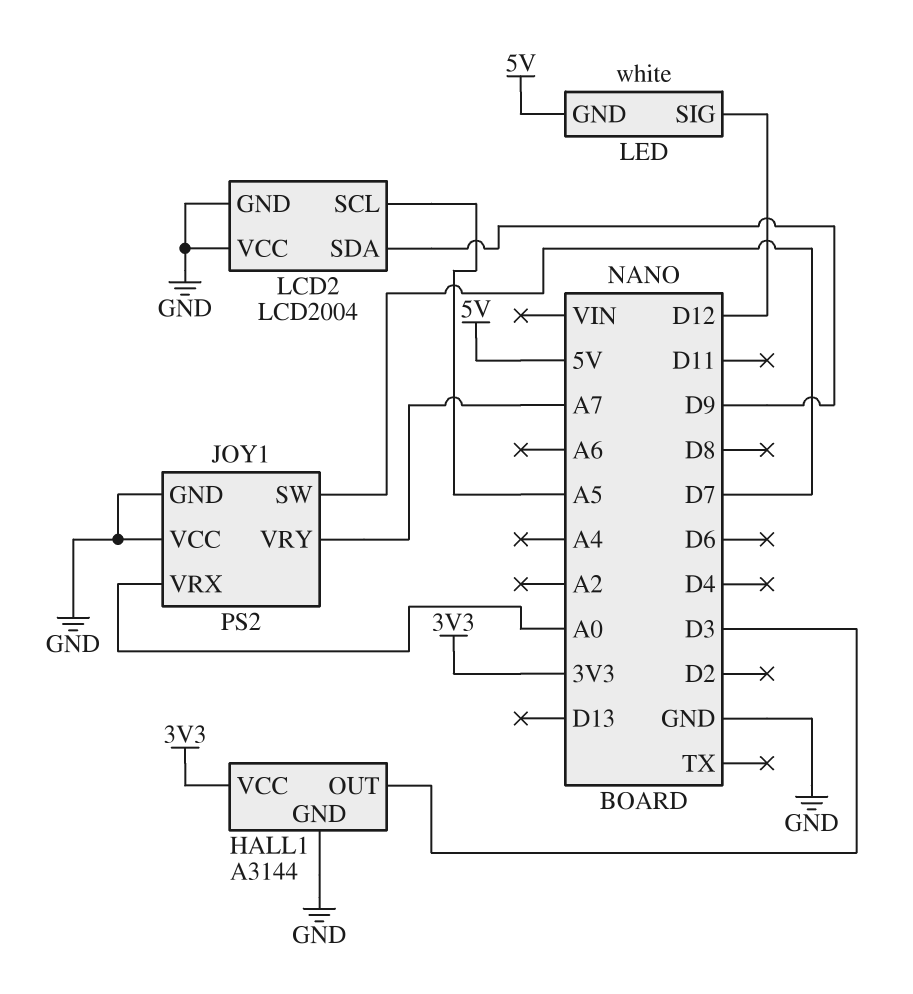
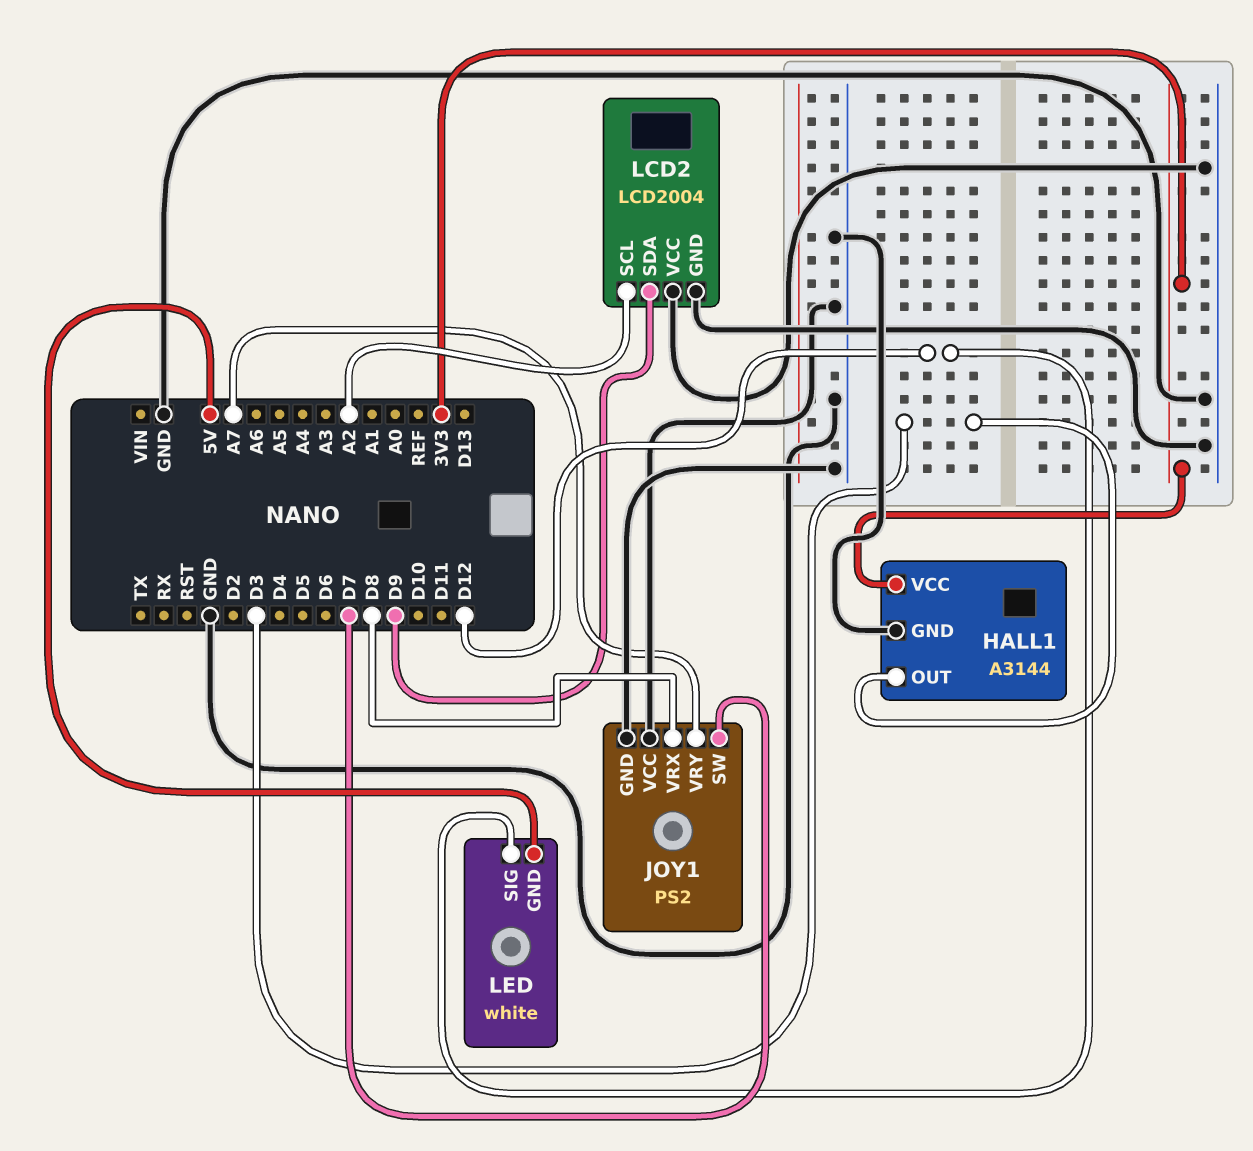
JOY1 pin VRX: A0 -> D8
LCD2 pin SCL: A5 -> A2

